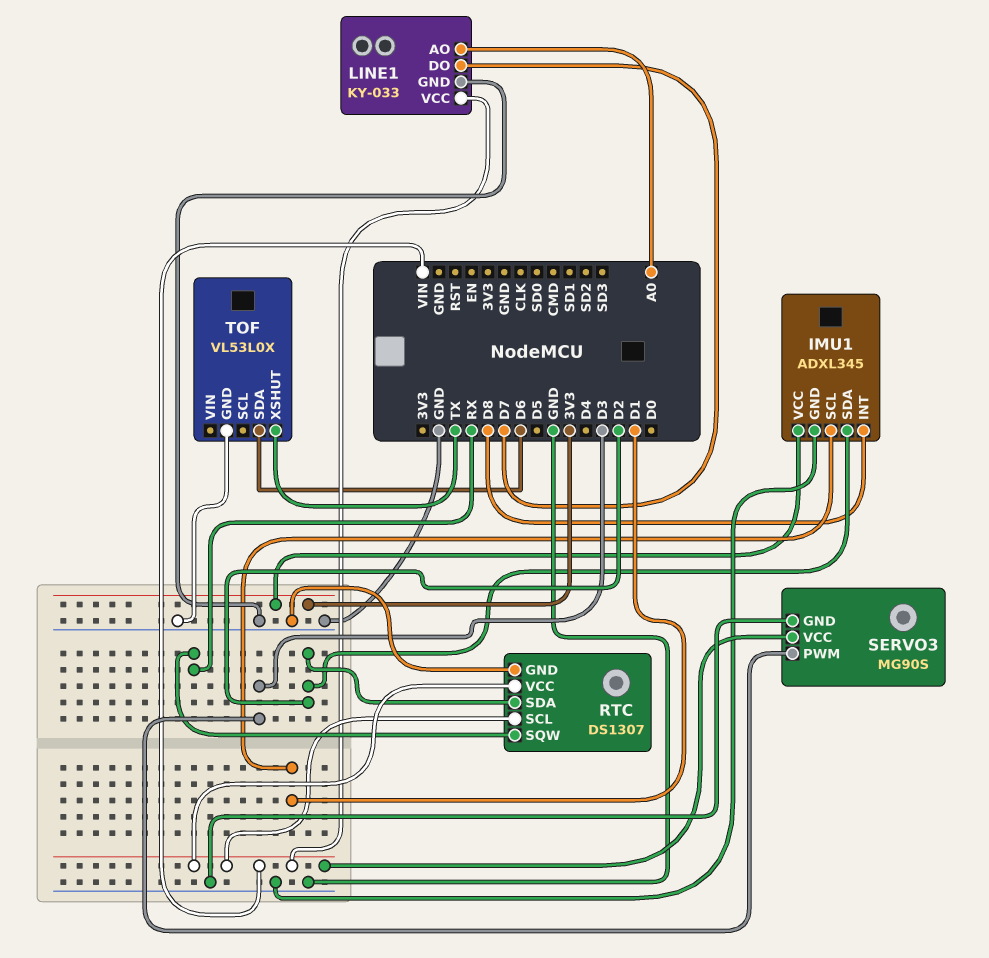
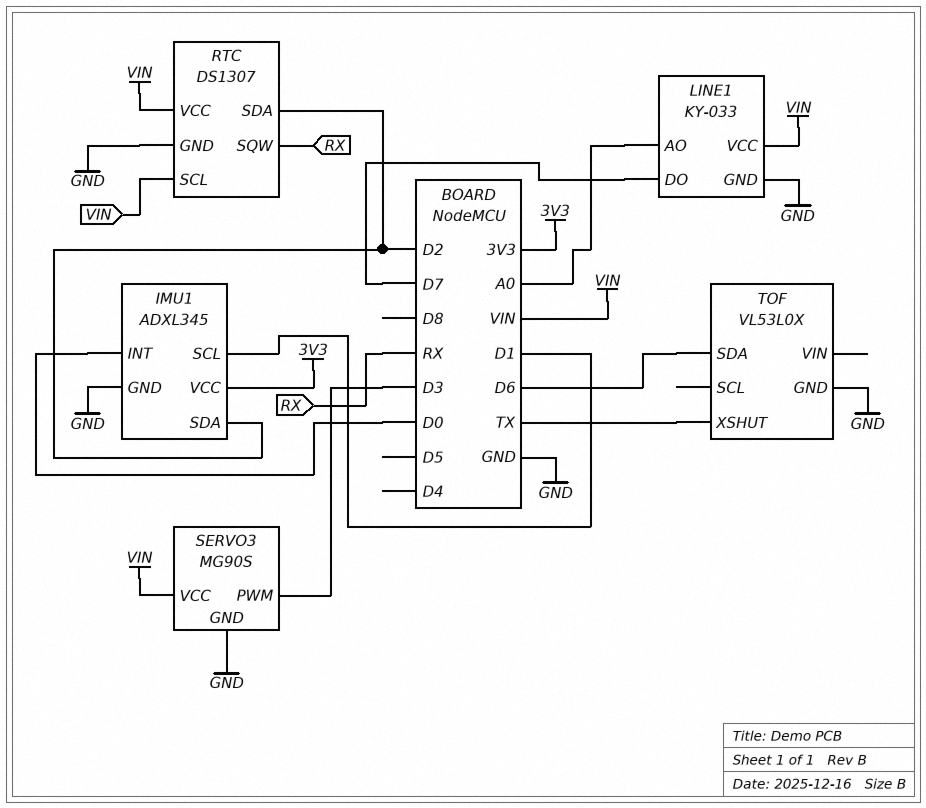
IMU1 pin INT: D8 -> D0

